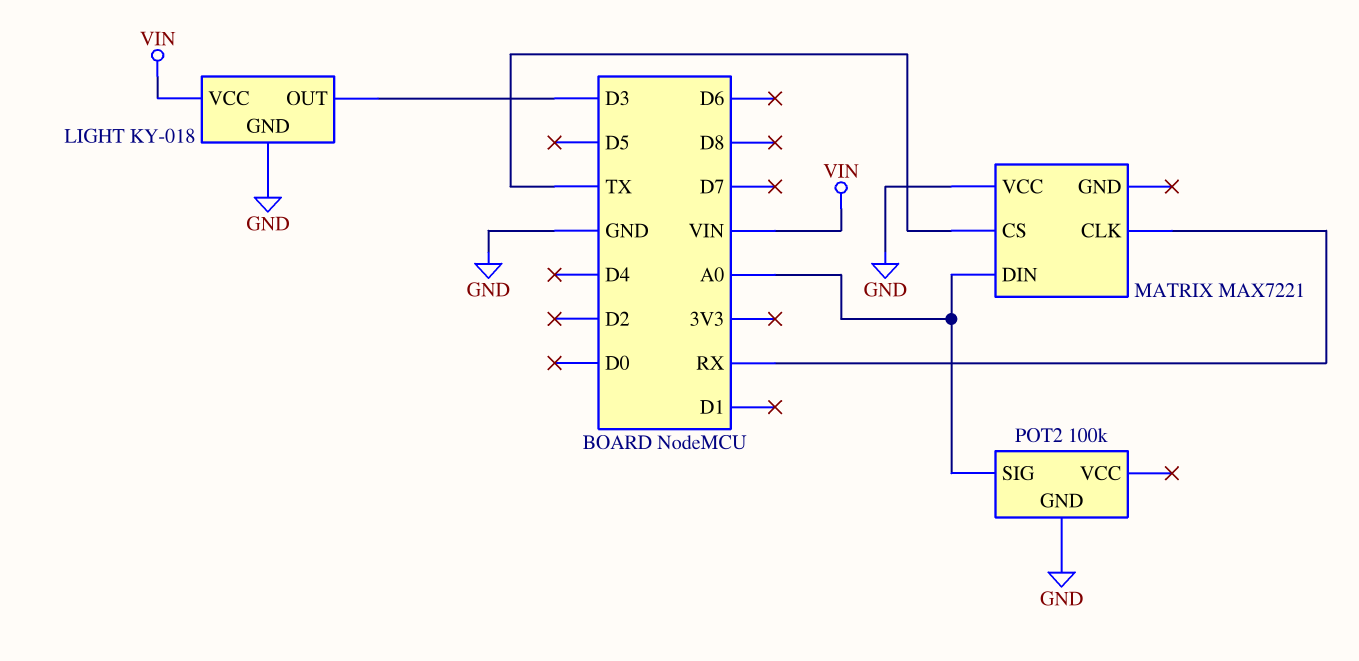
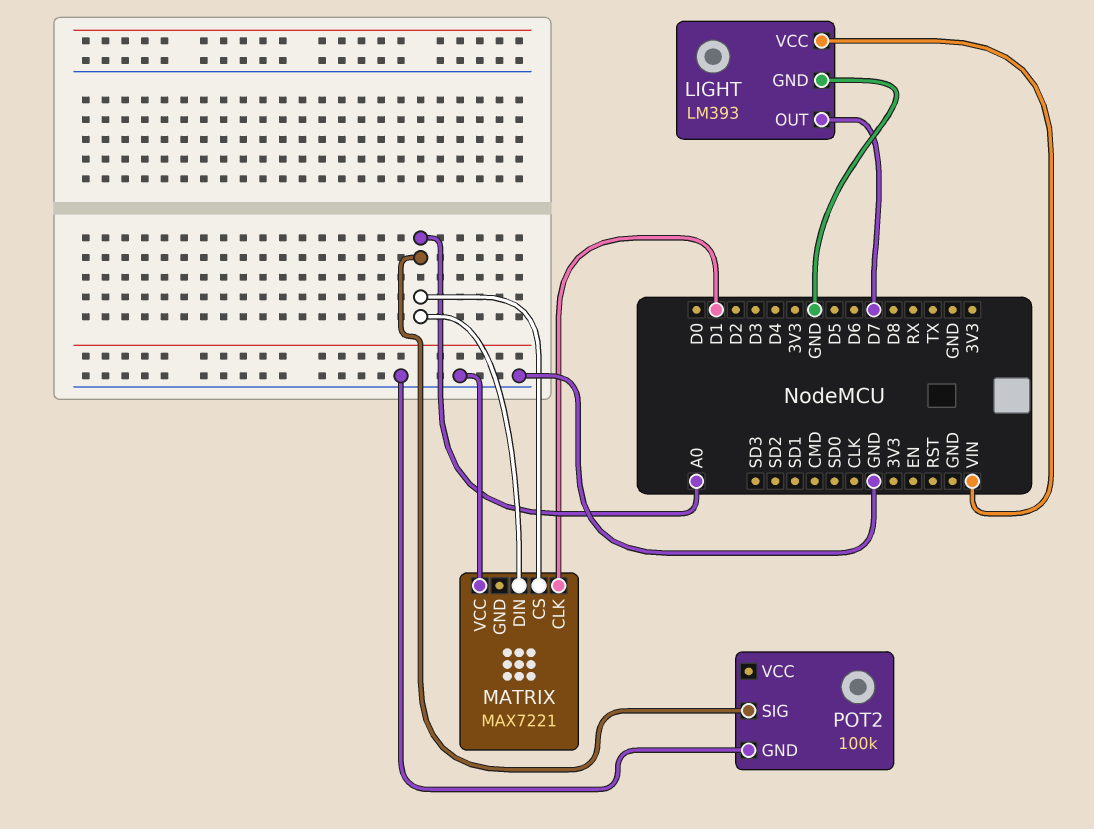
LIGHT: KY-018 -> LM393
LIGHT pin OUT: D3 -> D7
MATRIX pin CLK: RX -> D1
MATRIX pin CS: TX -> A0

